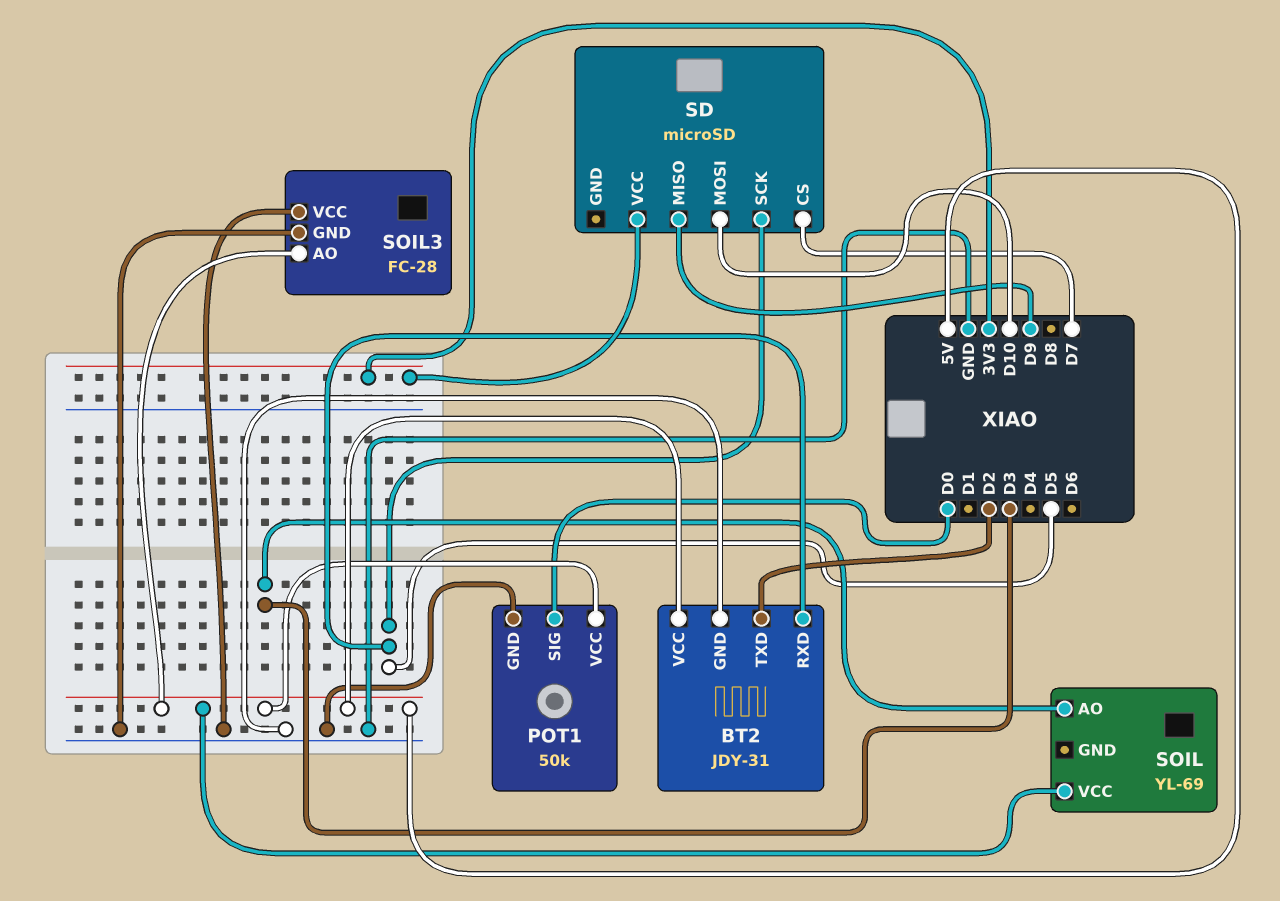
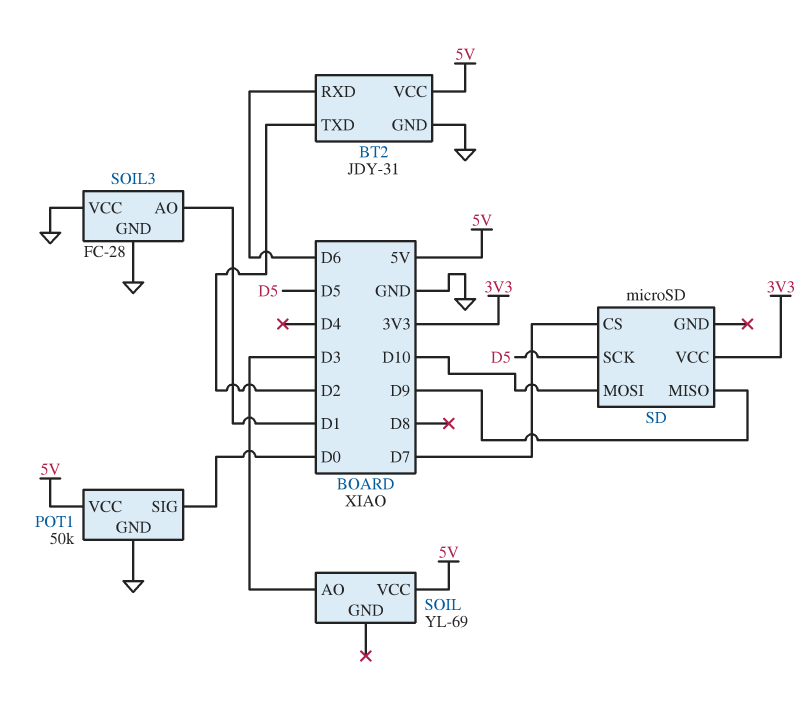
BT2 pin RXD: D5 -> D6
SOIL3 pin AO: 5V -> D1

